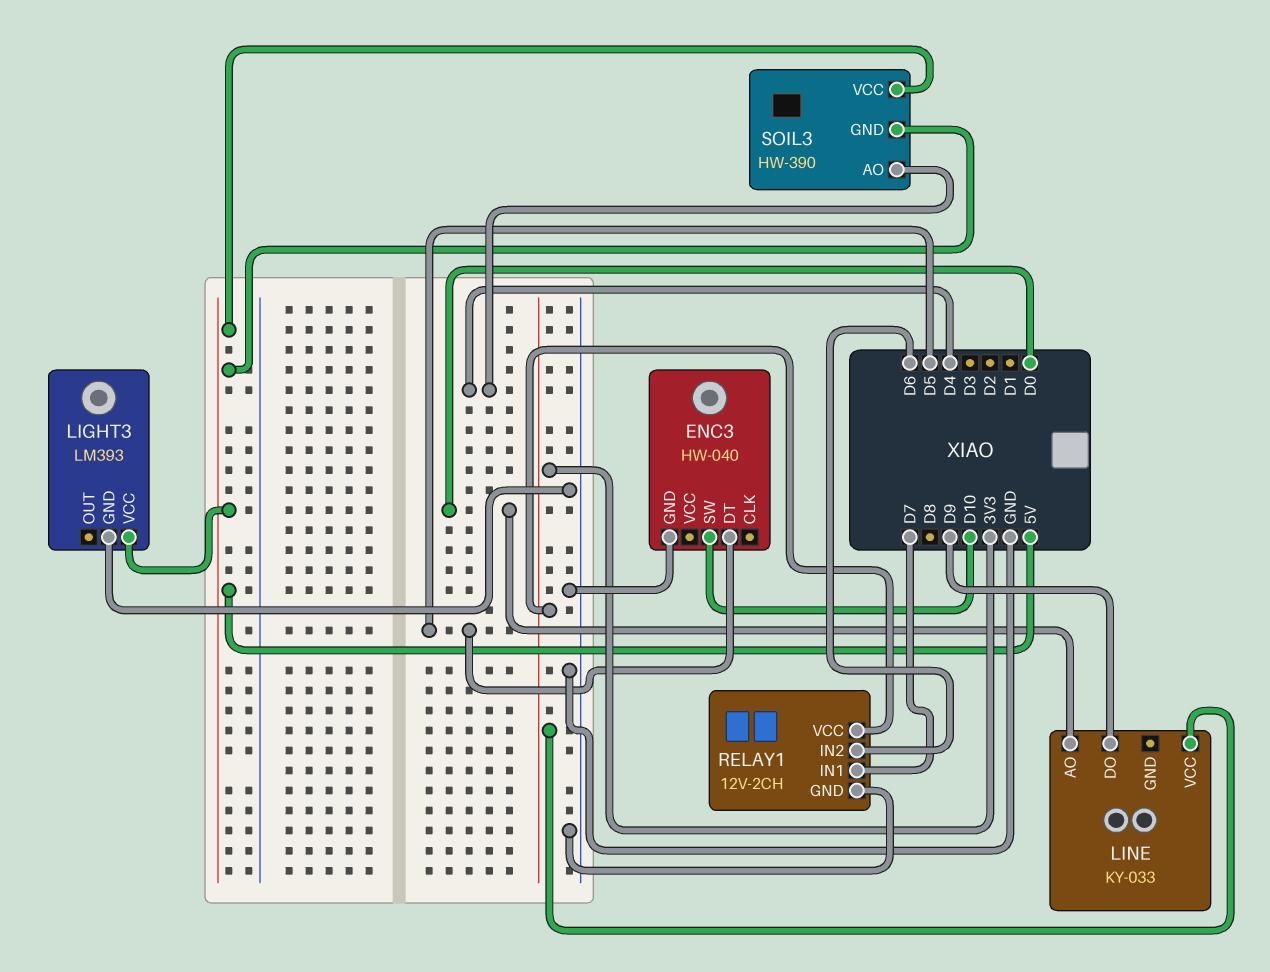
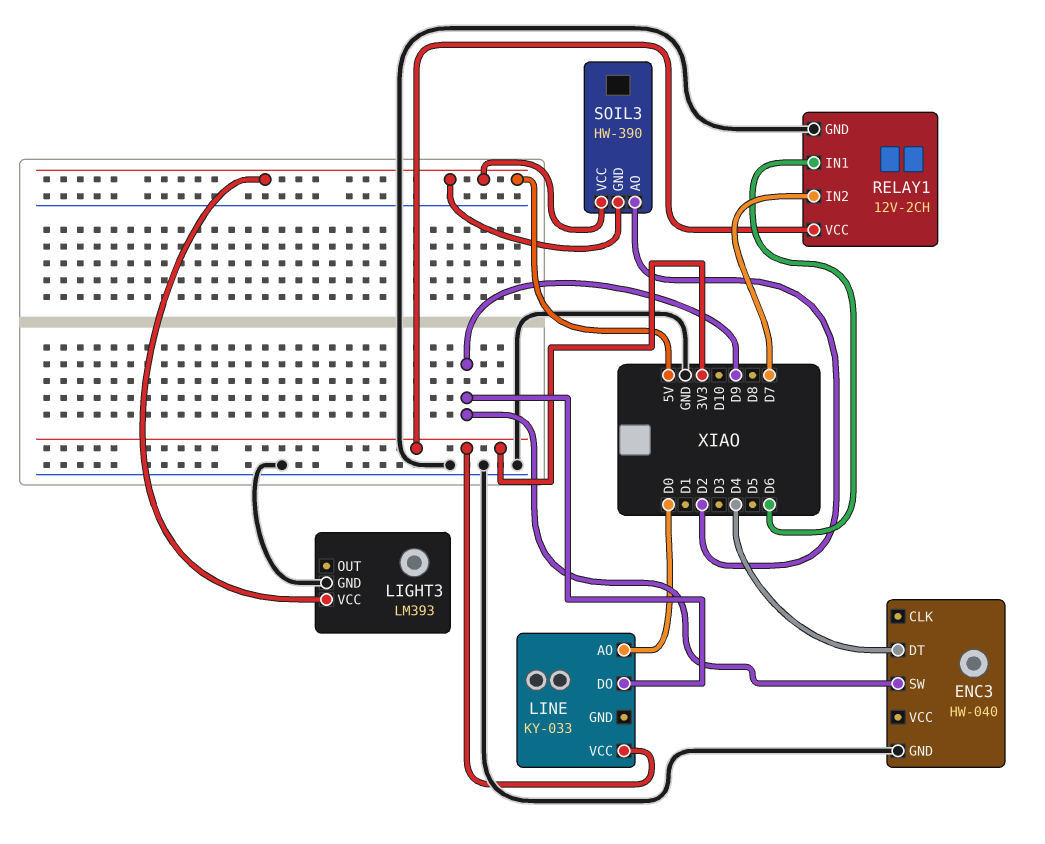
ENC3 pin DT: D5 -> D4
ENC3 pin SW: D10 -> D9
RELAY1 pin IN1: D7 -> D6
RELAY1 pin IN2: D6 -> D7
SOIL3 pin AO: D4 -> D2

